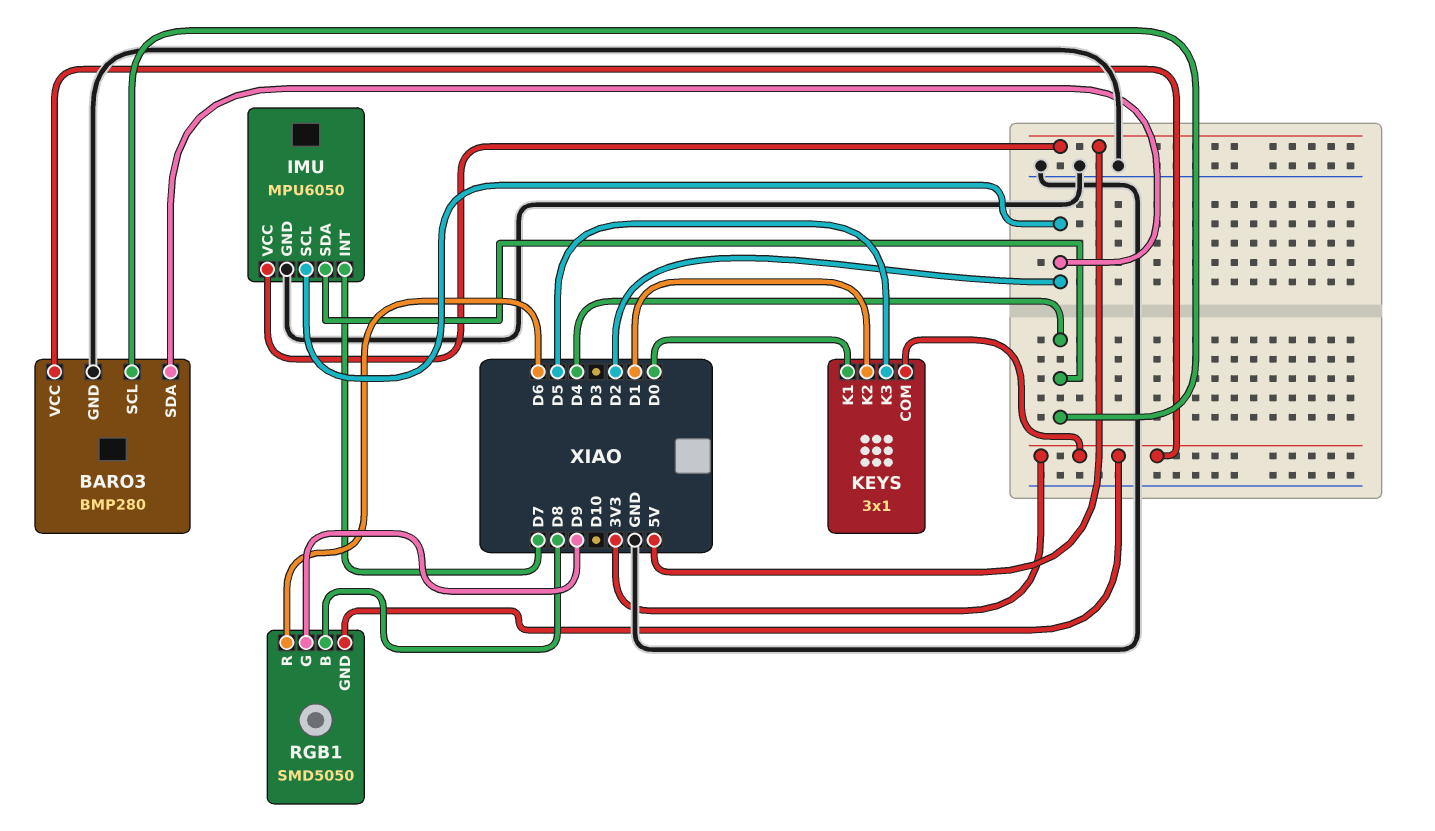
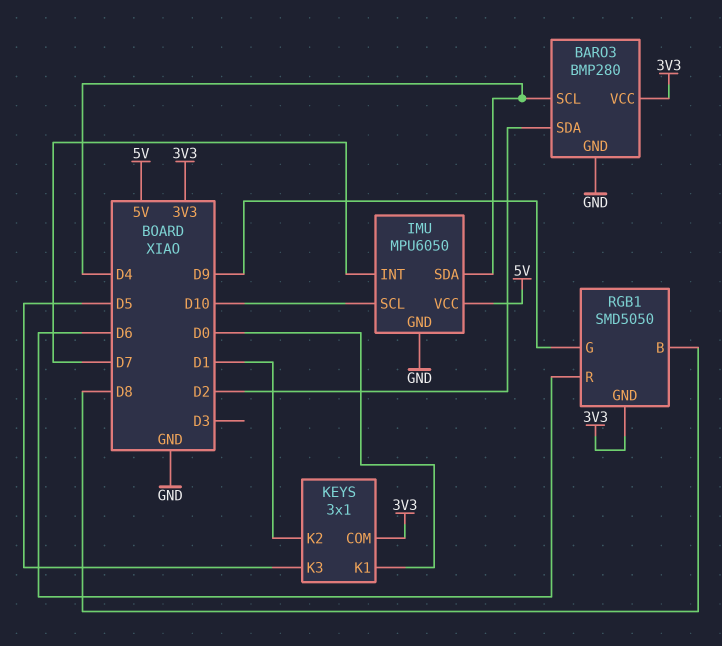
IMU pin SCL: D2 -> D10

